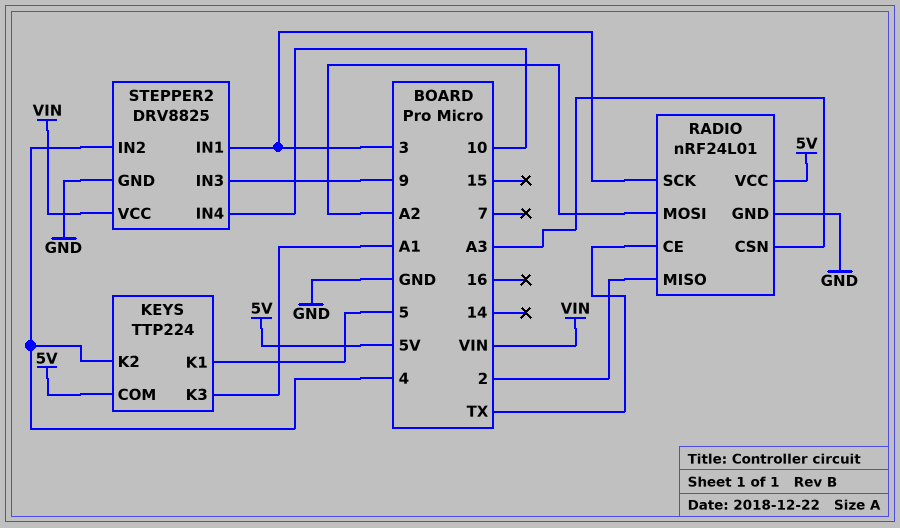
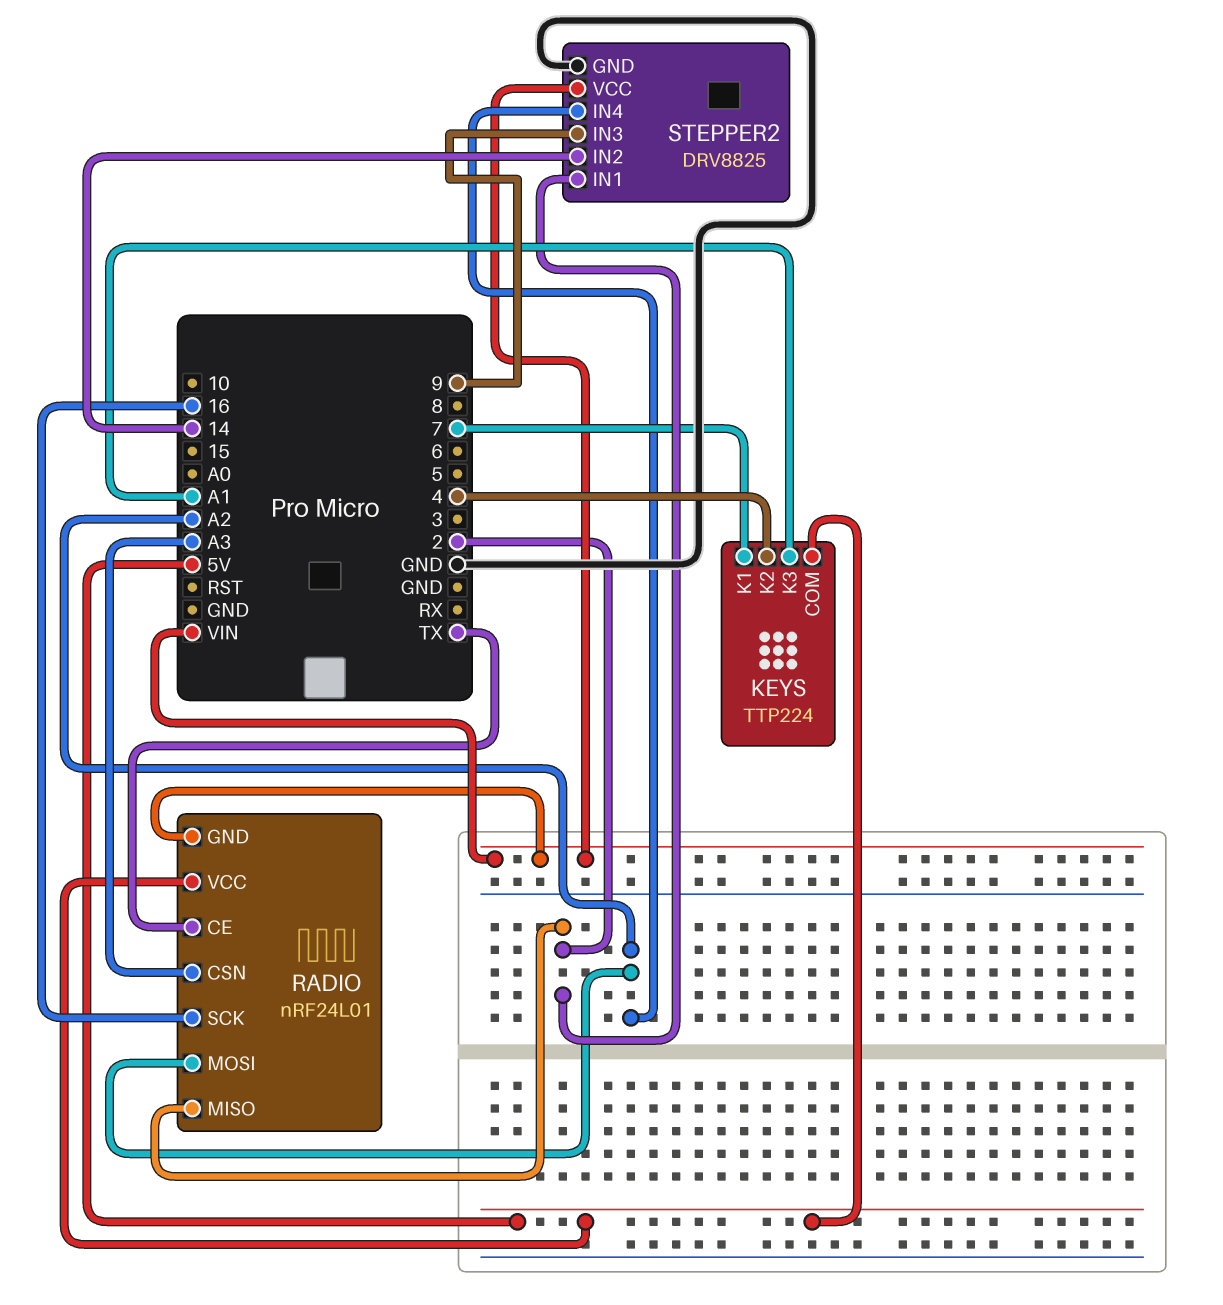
KEYS pin K1: 5 -> 7
RADIO pin GND: GND -> VIN
RADIO pin SCK: 3 -> 16
STEPPER2 pin IN1: 3 -> 2
STEPPER2 pin IN2: 4 -> 14
STEPPER2 pin IN4: 10 -> A2

